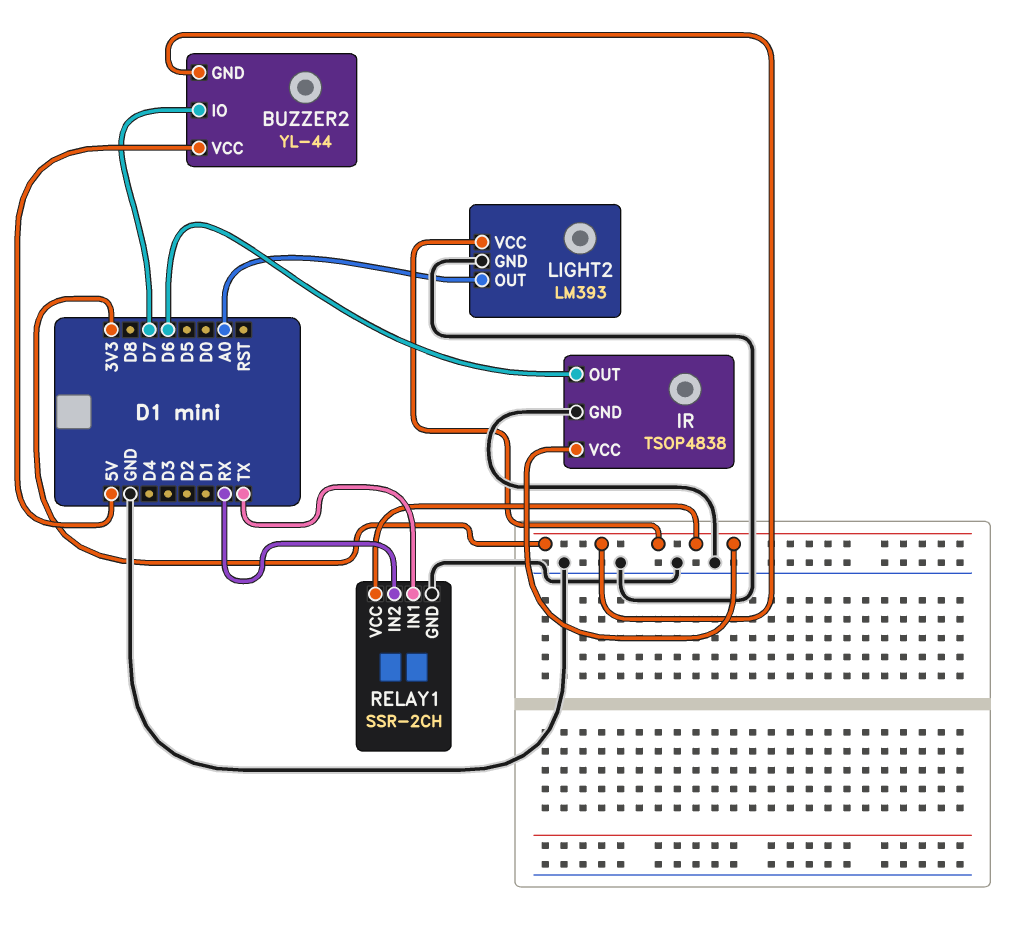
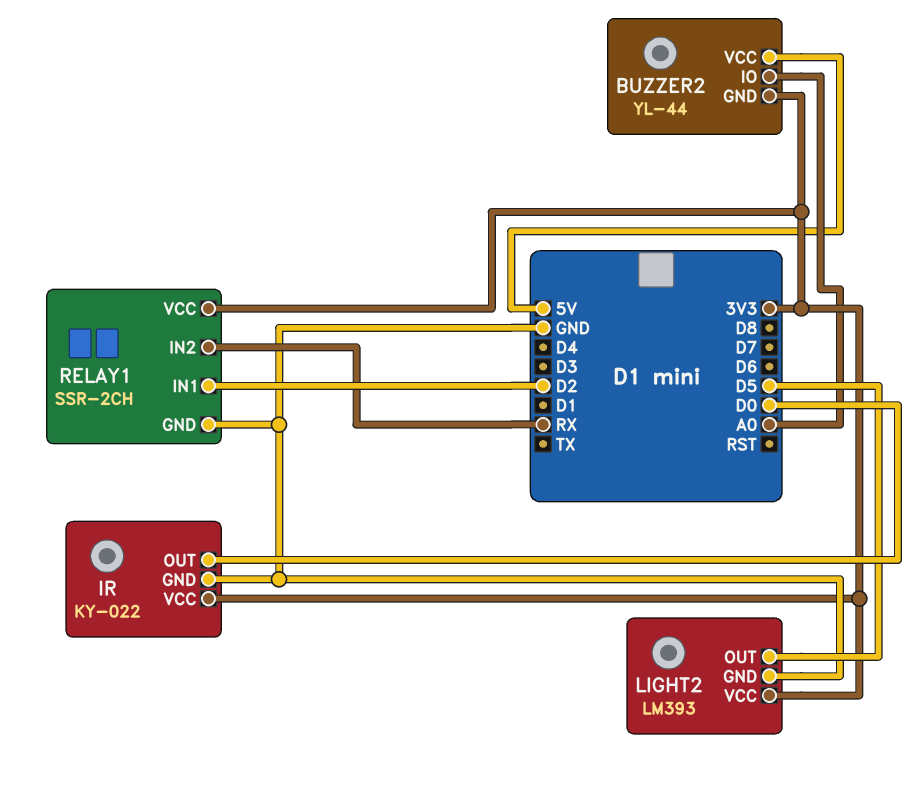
BUZZER2 pin IO: D7 -> A0
IR: TSOP4838 -> KY-022
IR pin OUT: D6 -> D0
LIGHT2 pin OUT: A0 -> D5
RELAY1 pin IN1: TX -> D2

